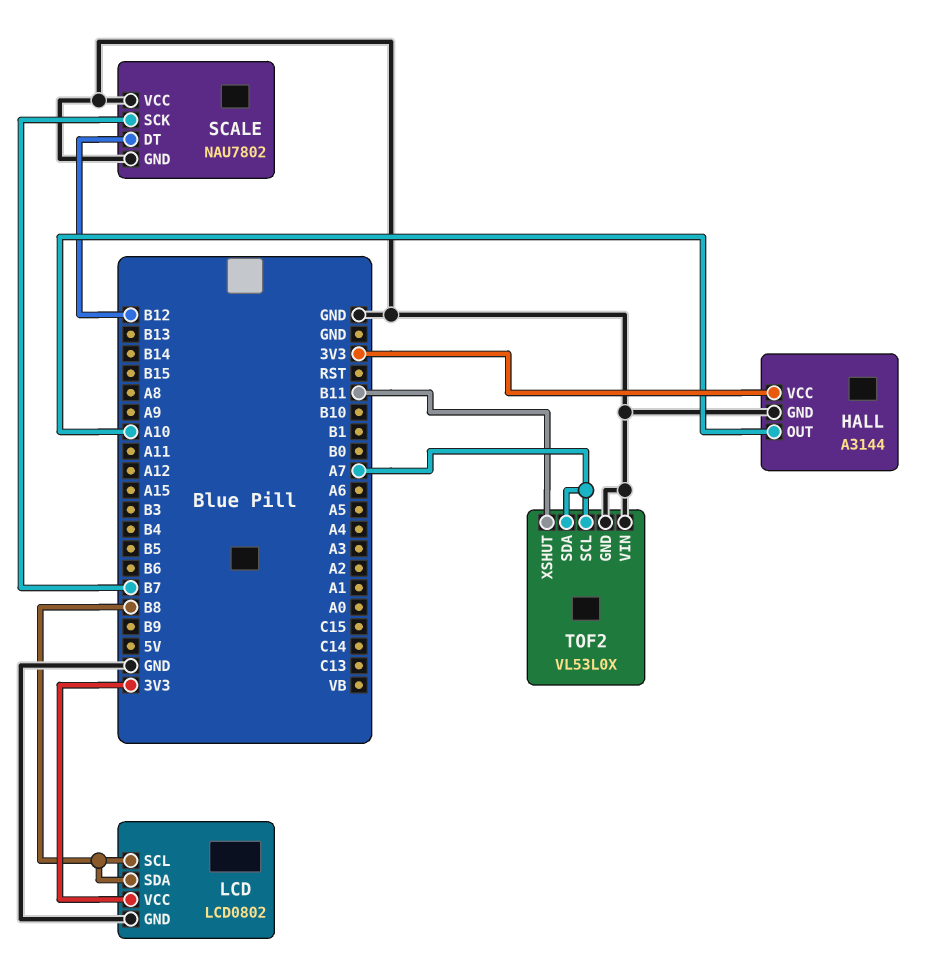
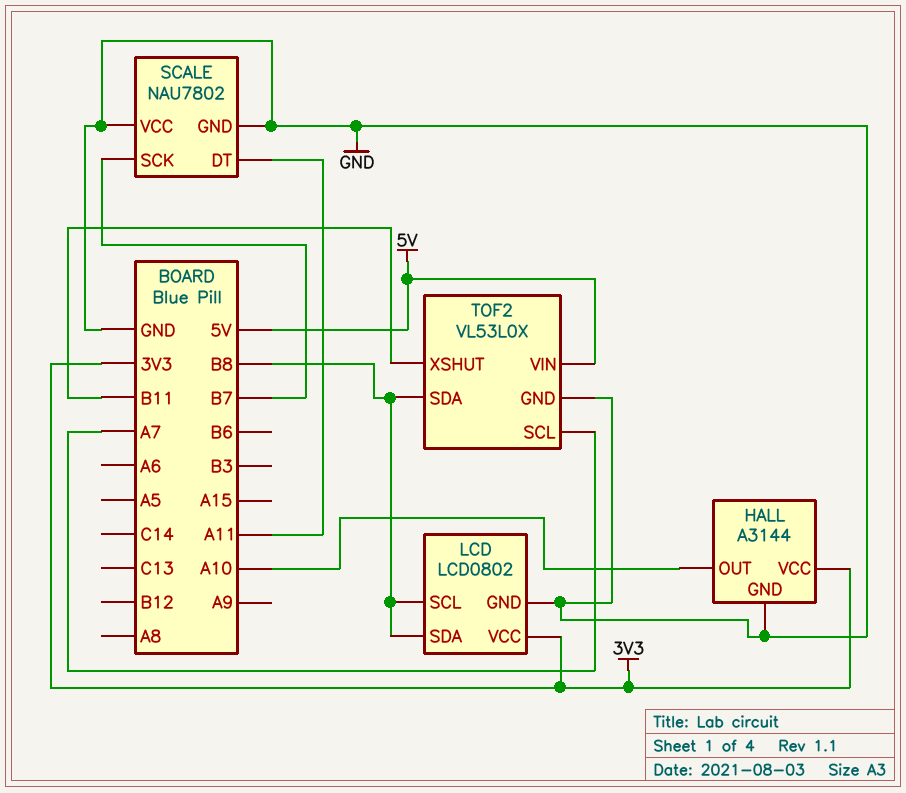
SCALE pin DT: B12 -> A11
TOF2 pin SDA: A7 -> B8
TOF2 pin VIN: GND -> 5V

